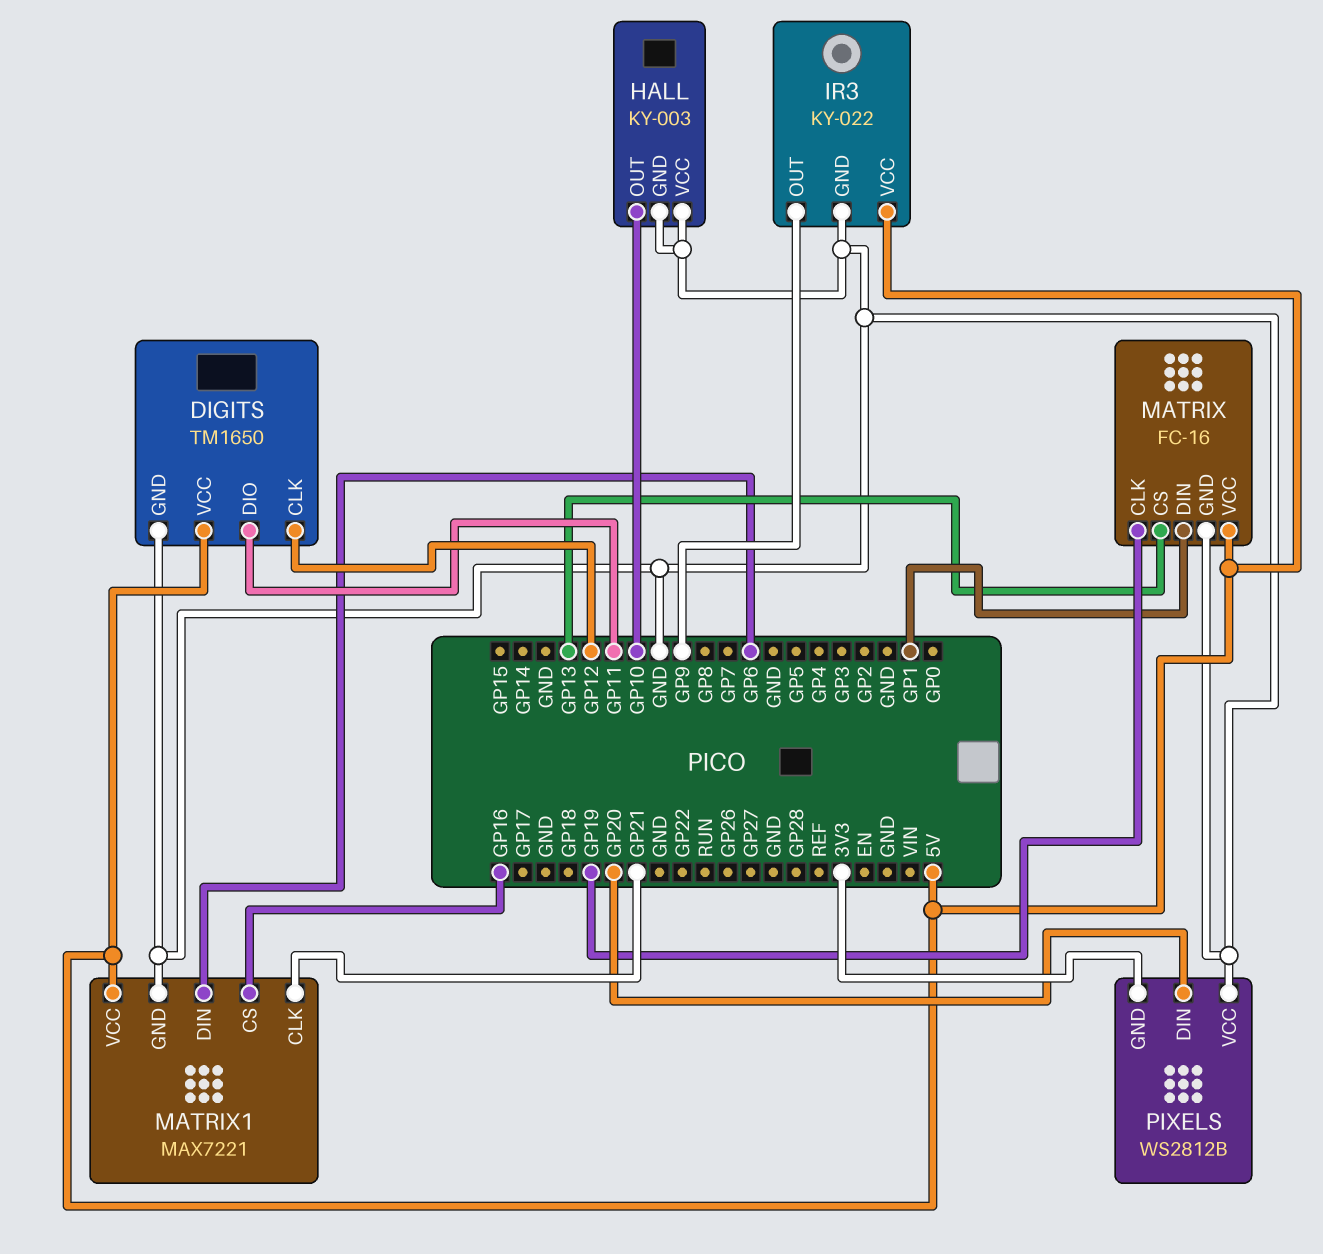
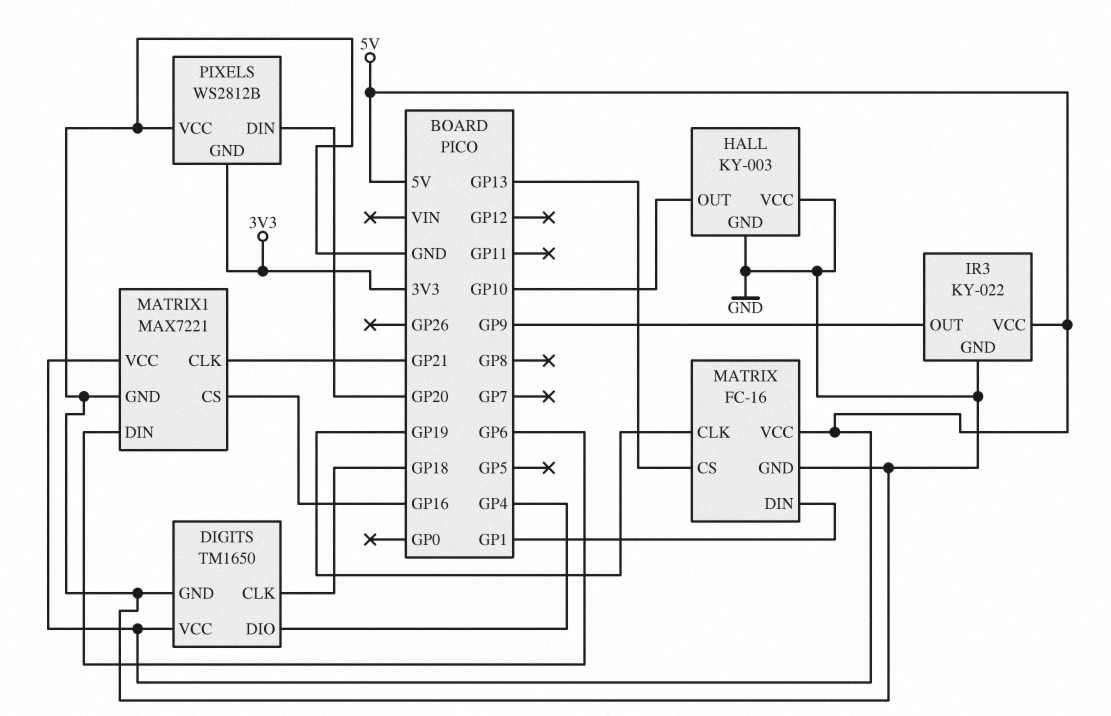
DIGITS pin CLK: GP12 -> GP18
DIGITS pin DIO: GP11 -> GP4

